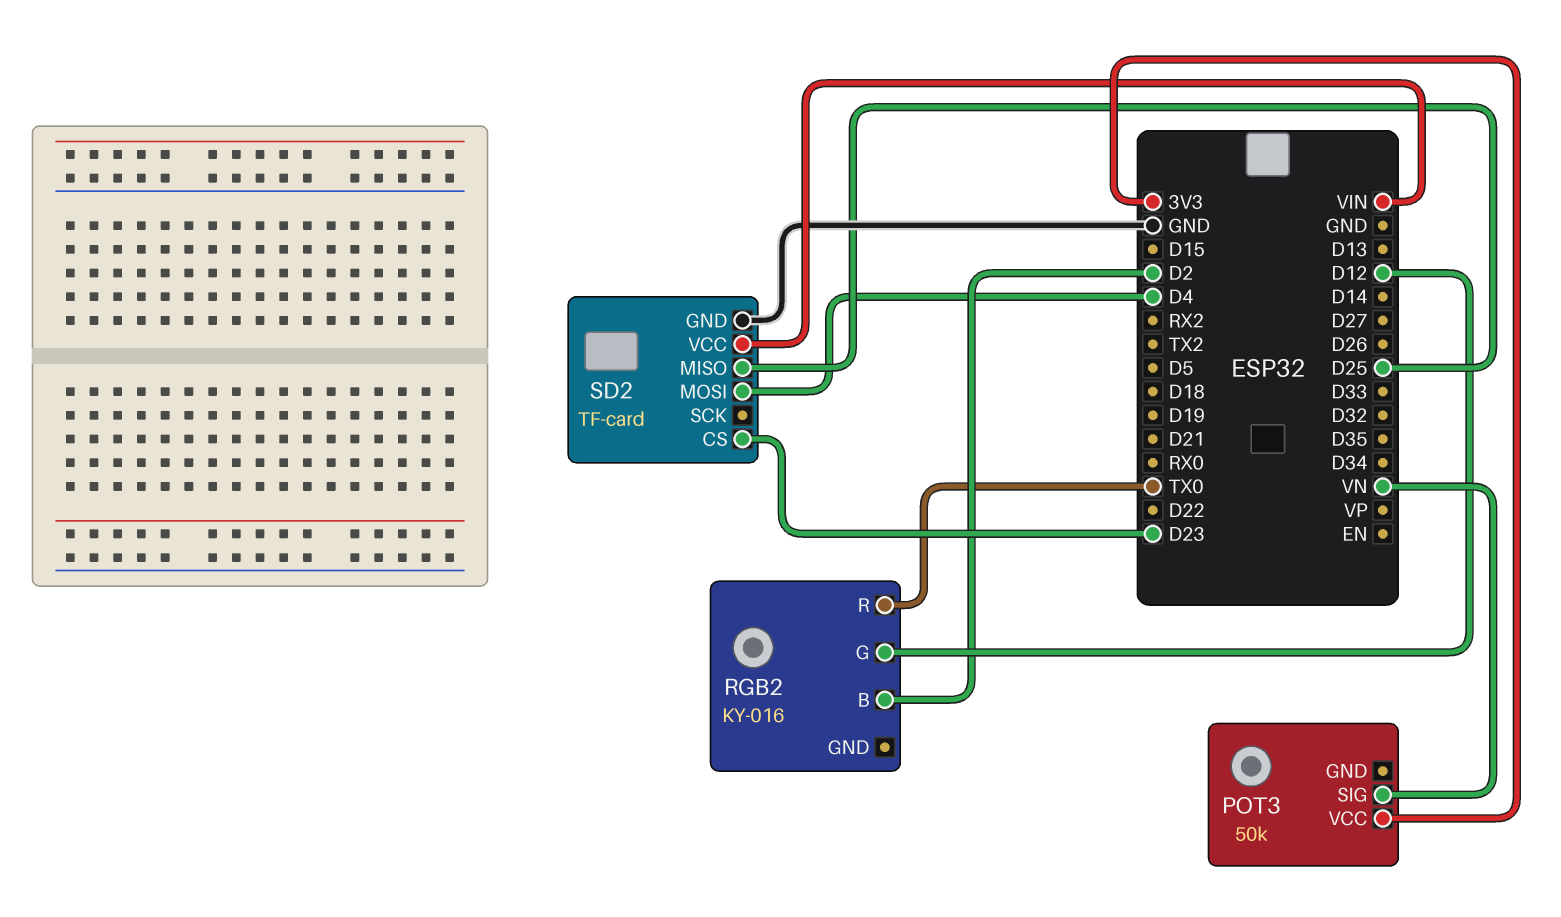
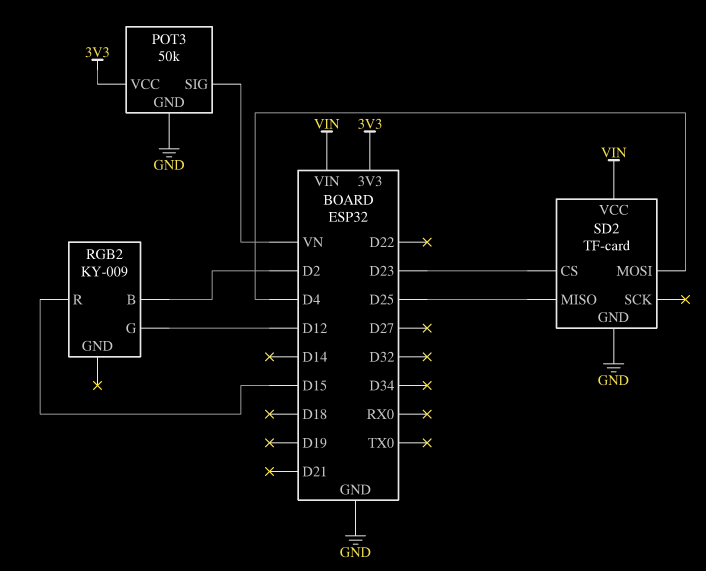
POT3 pin GND: none -> GND
RGB2: KY-016 -> KY-009
RGB2 pin R: TX0 -> D15

